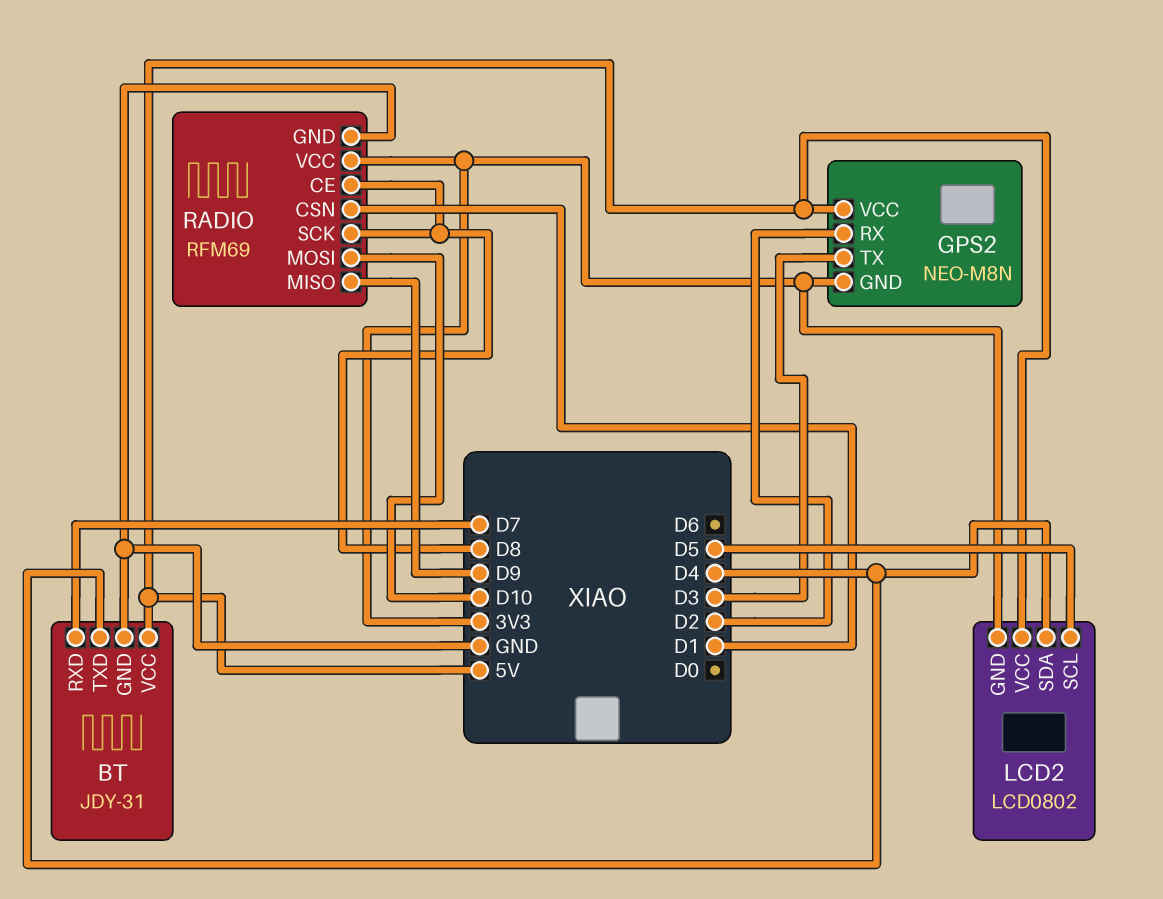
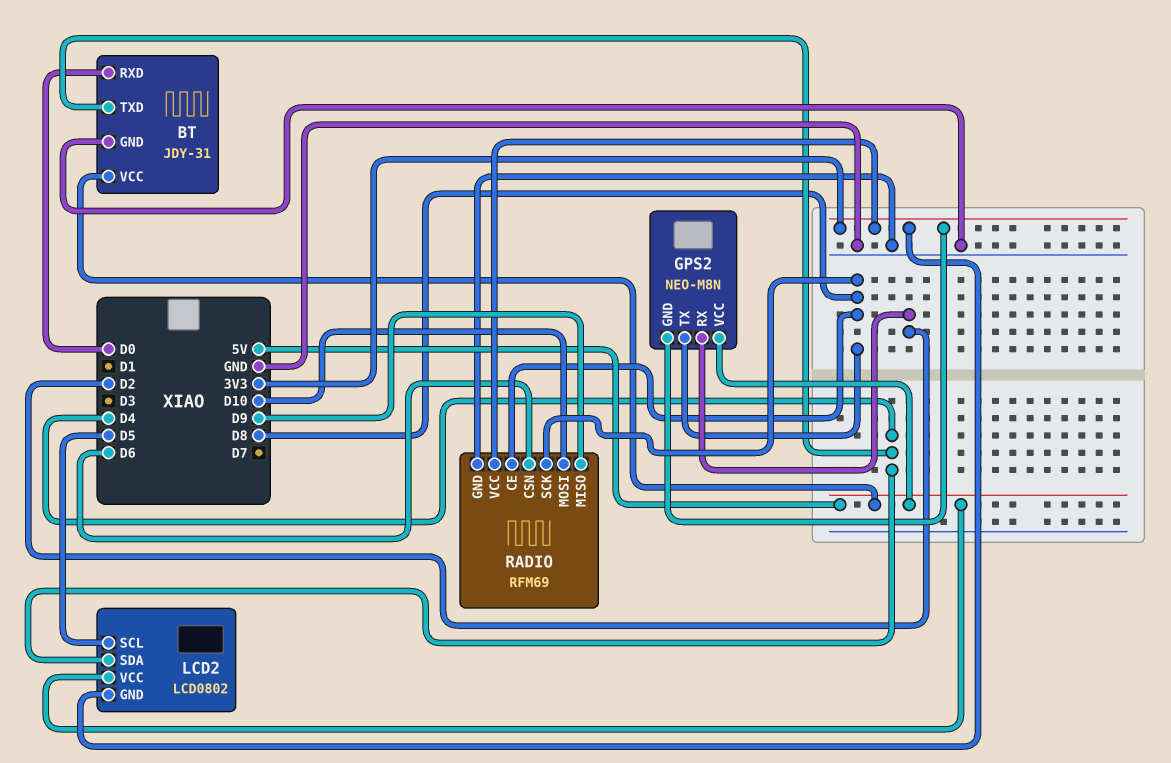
BT pin RXD: D7 -> D0
GPS2 pin TX: D3 -> D8
RADIO pin CSN: D1 -> D6

